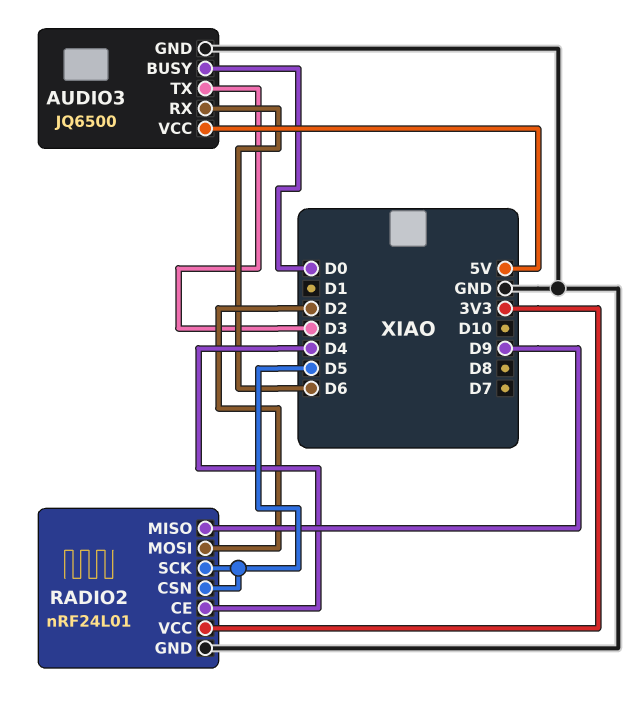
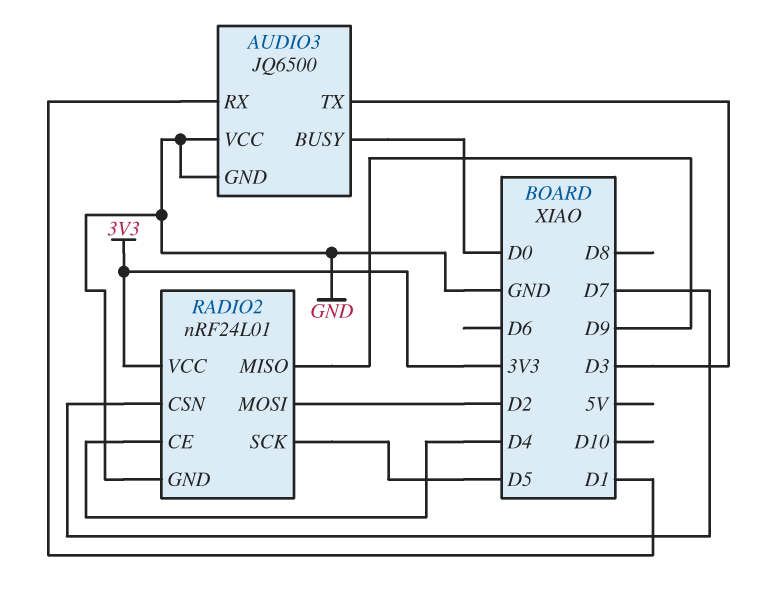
AUDIO3 pin RX: D6 -> D1
AUDIO3 pin VCC: 5V -> GND
RADIO2 pin CSN: D5 -> D7

